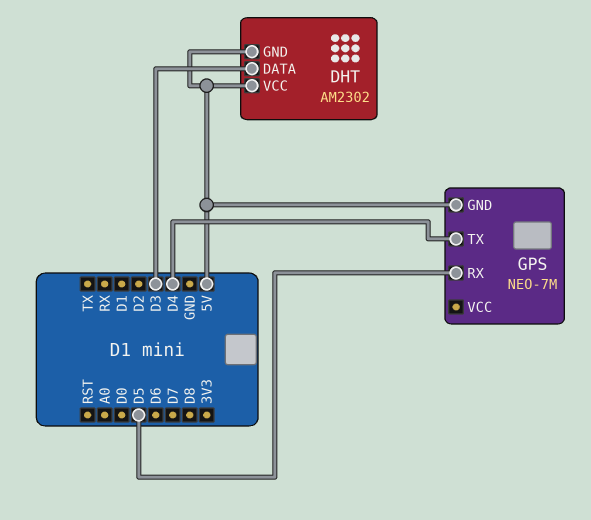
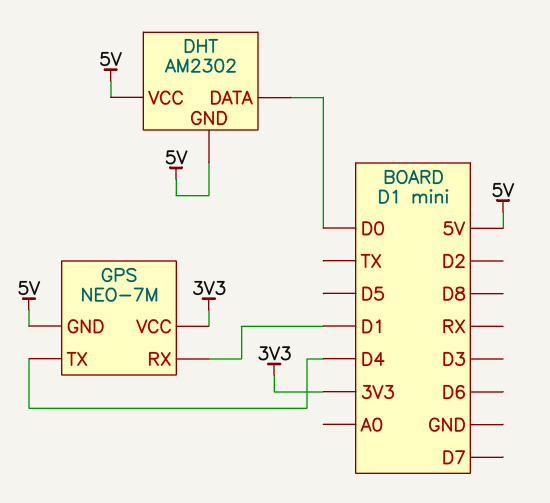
DHT pin DATA: D3 -> D0
GPS pin RX: D5 -> D1
GPS pin VCC: none -> 3V3

